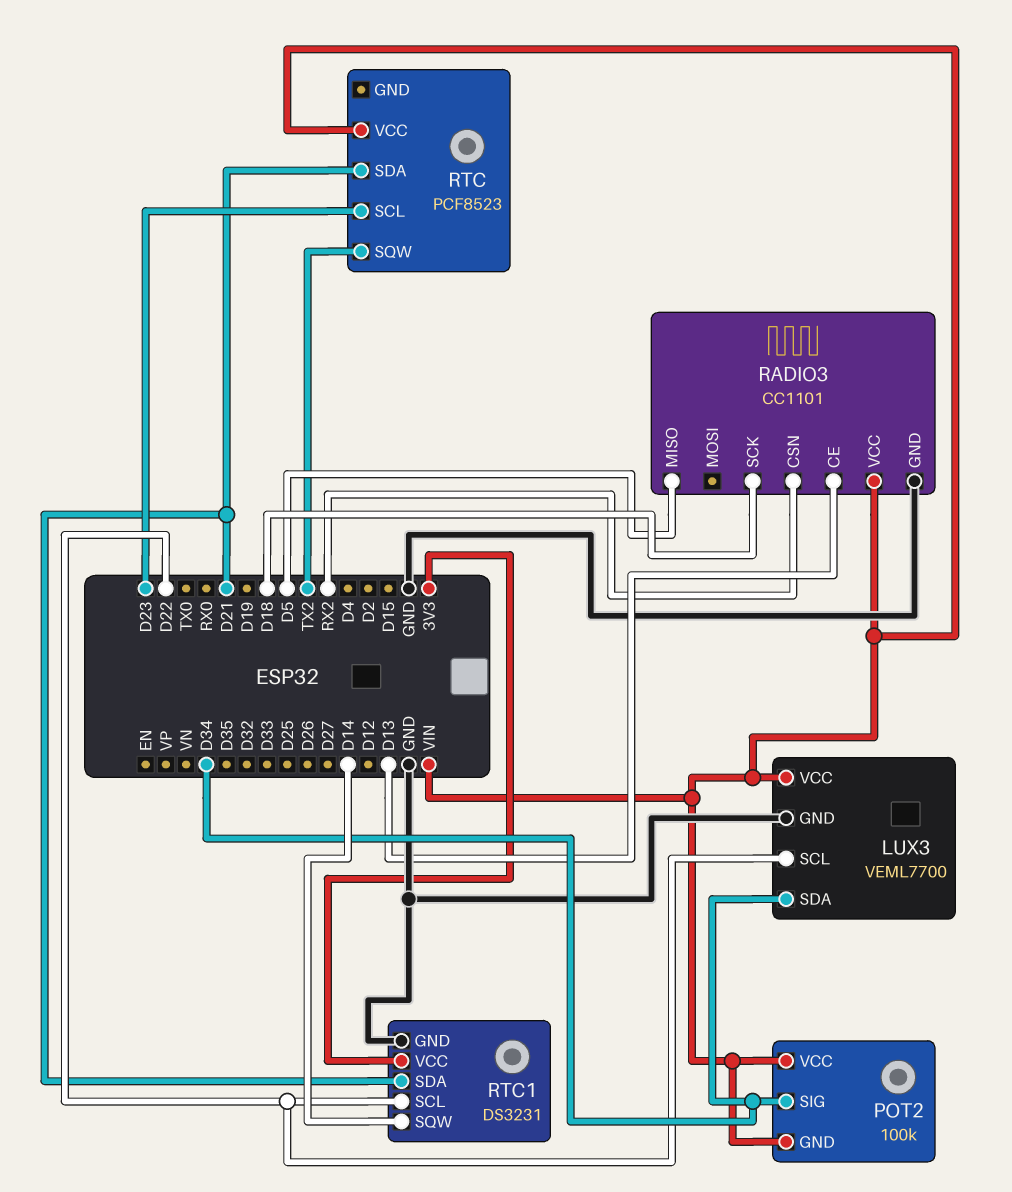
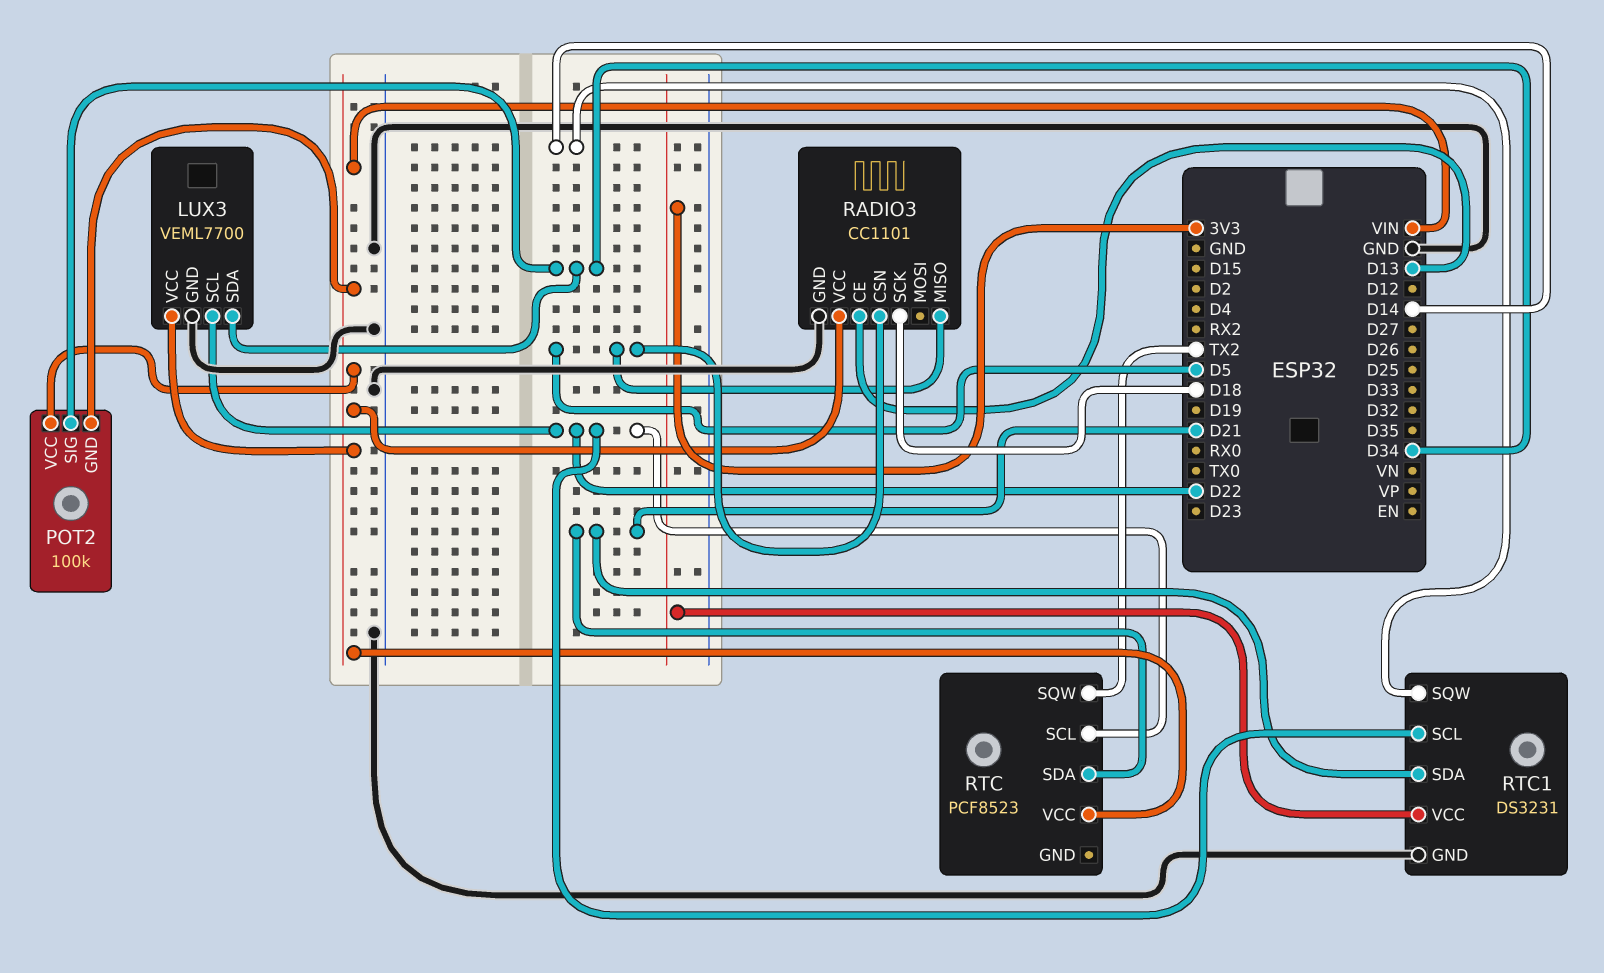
RADIO3 pin CSN: RX2 -> D5
RTC pin SCL: D23 -> D22

